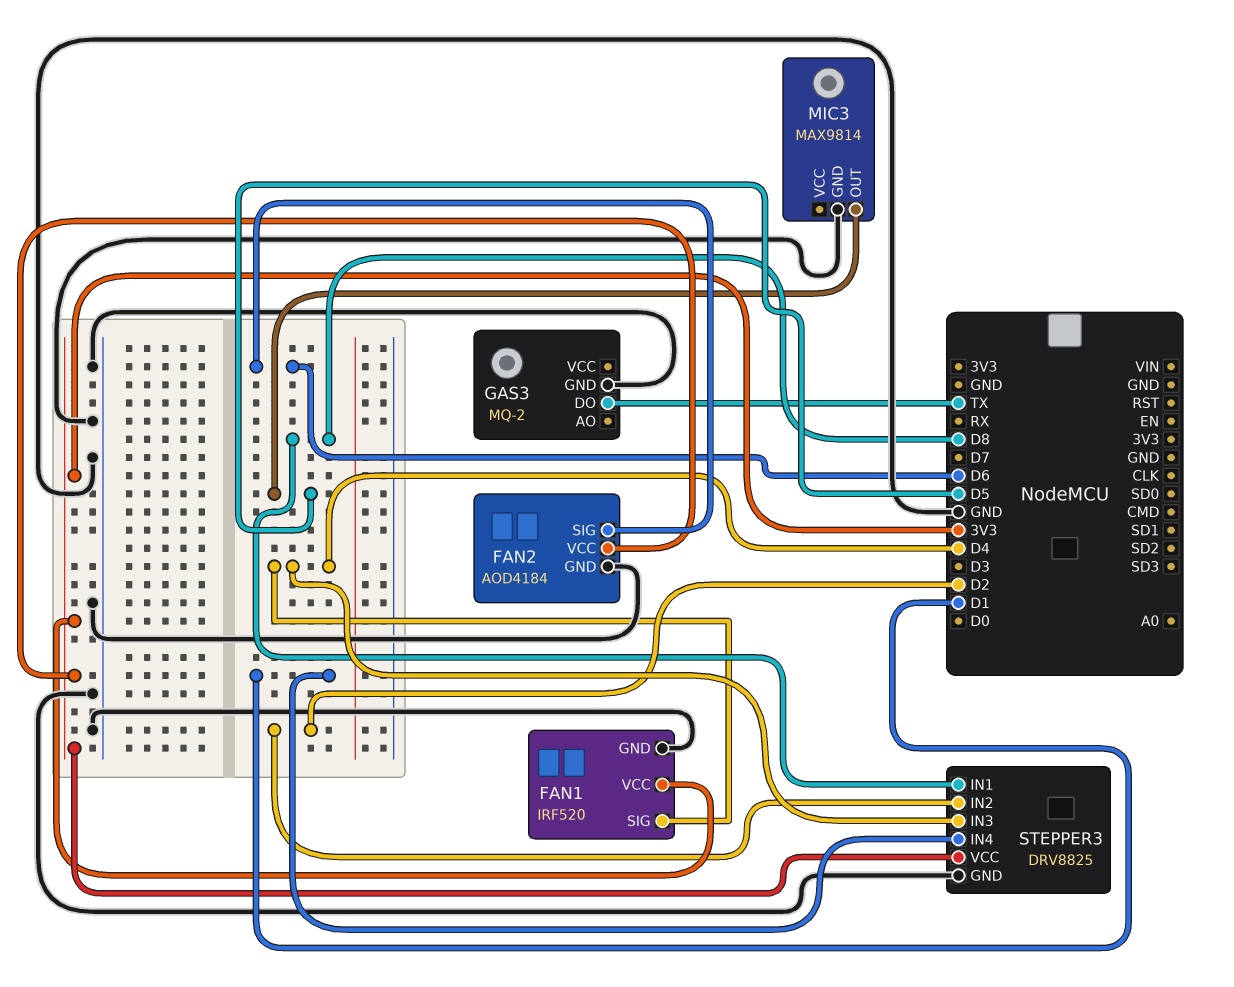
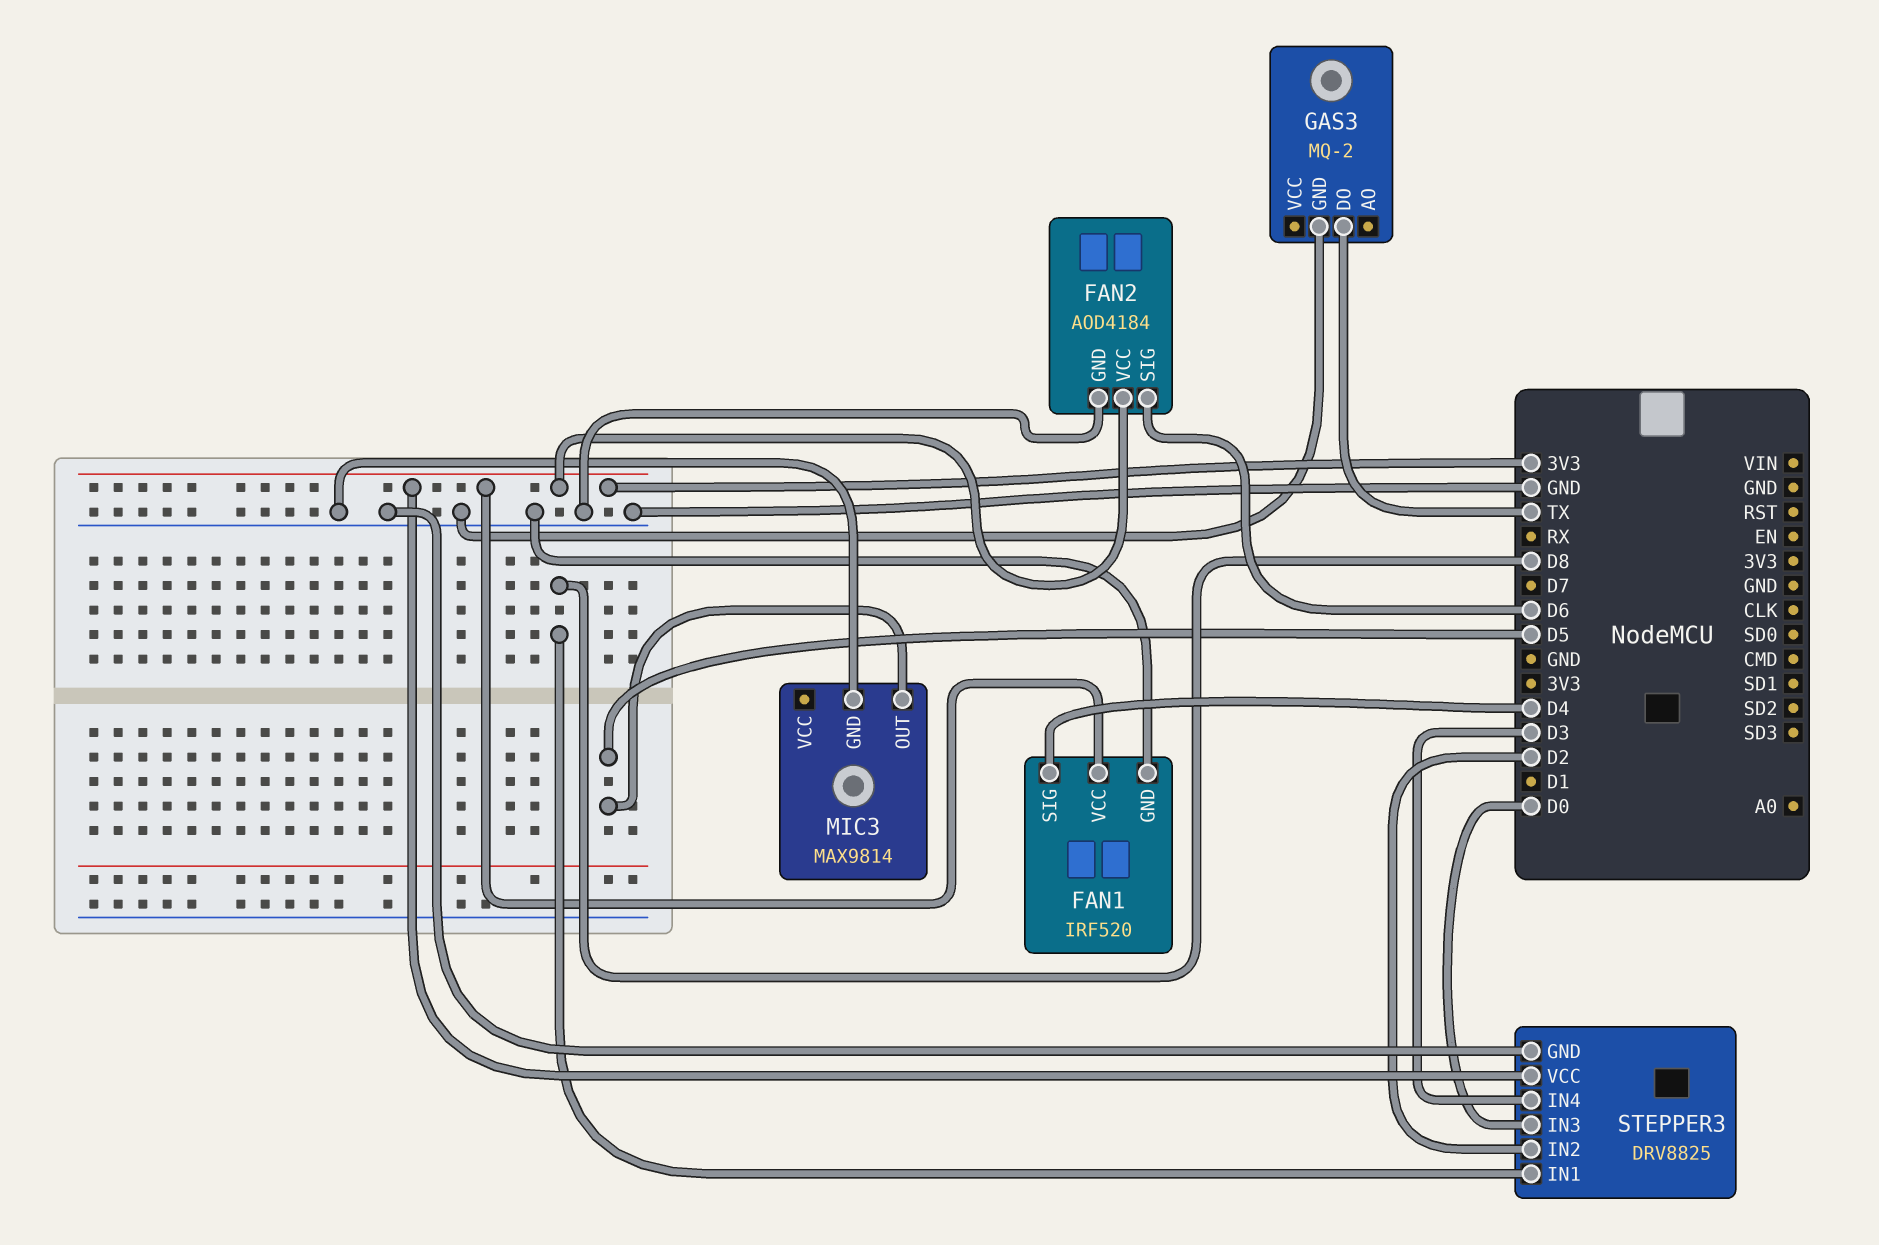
STEPPER3 pin IN3: D4 -> D0
STEPPER3 pin IN4: D1 -> D3

